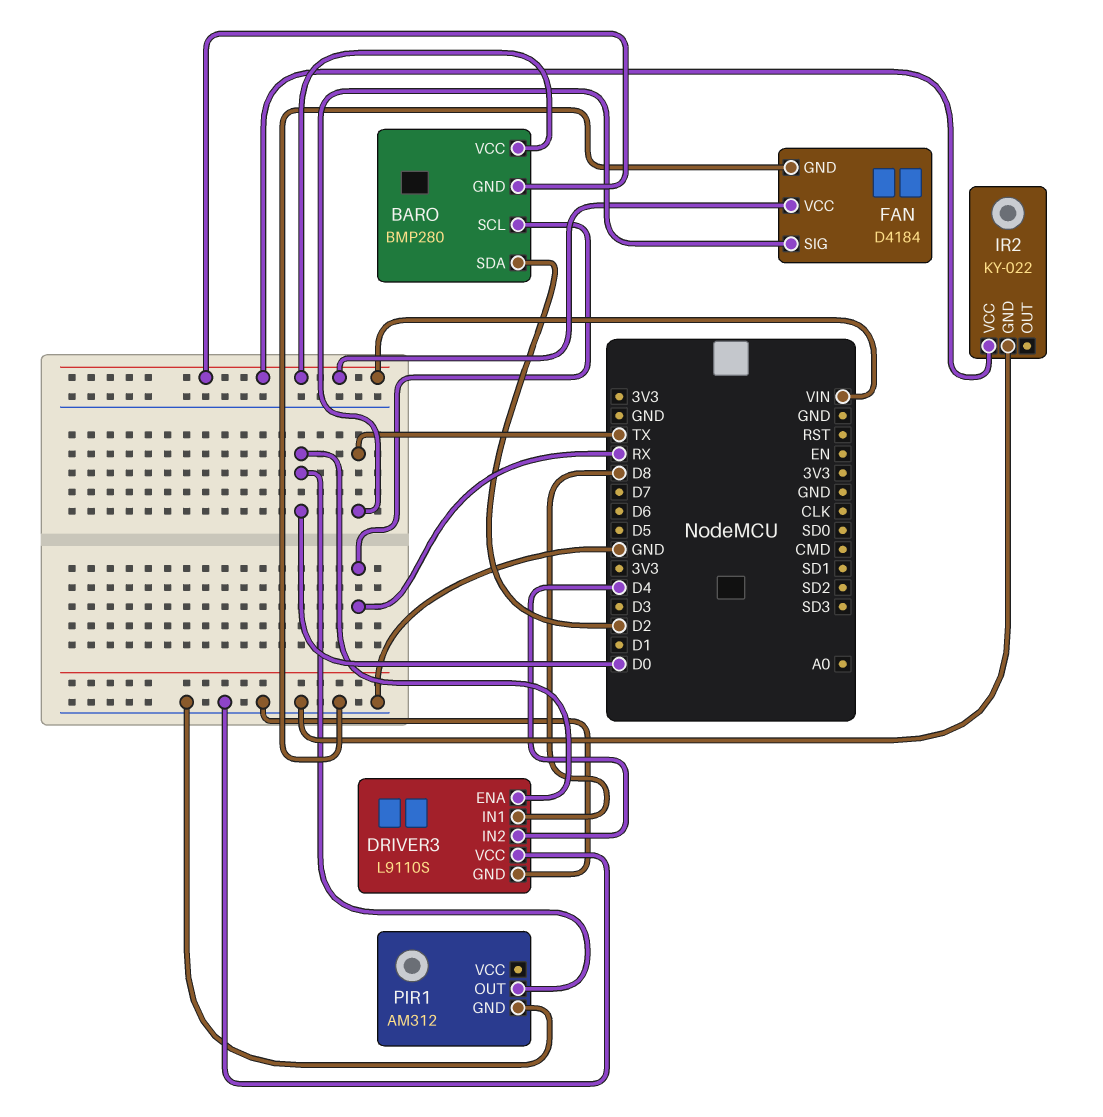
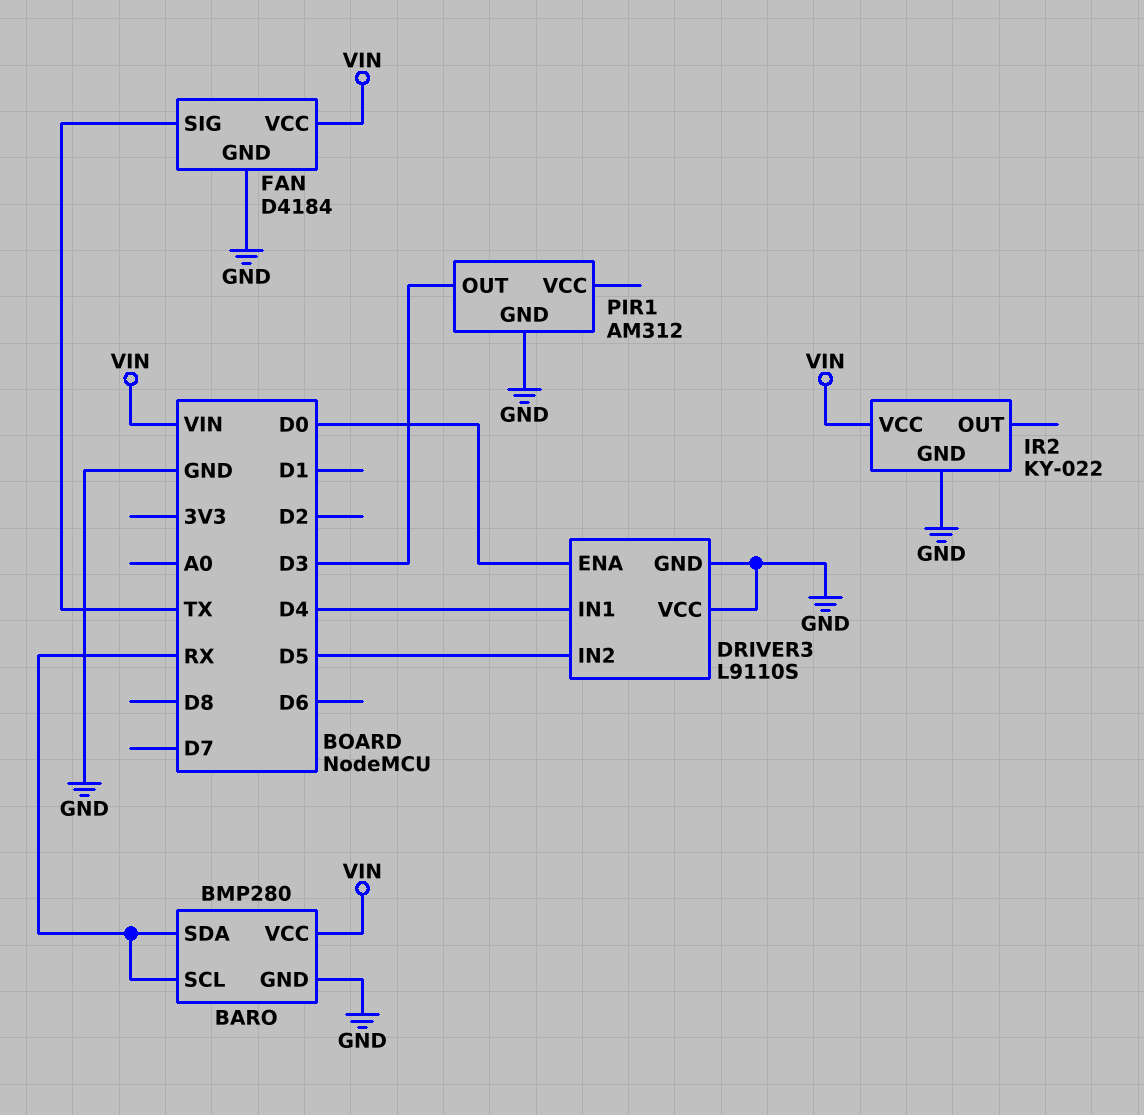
BARO pin GND: VIN -> GND
BARO pin SDA: D2 -> RX
DRIVER3 pin IN1: D8 -> D4
DRIVER3 pin IN2: D4 -> D5
PIR1 pin OUT: D0 -> D3

